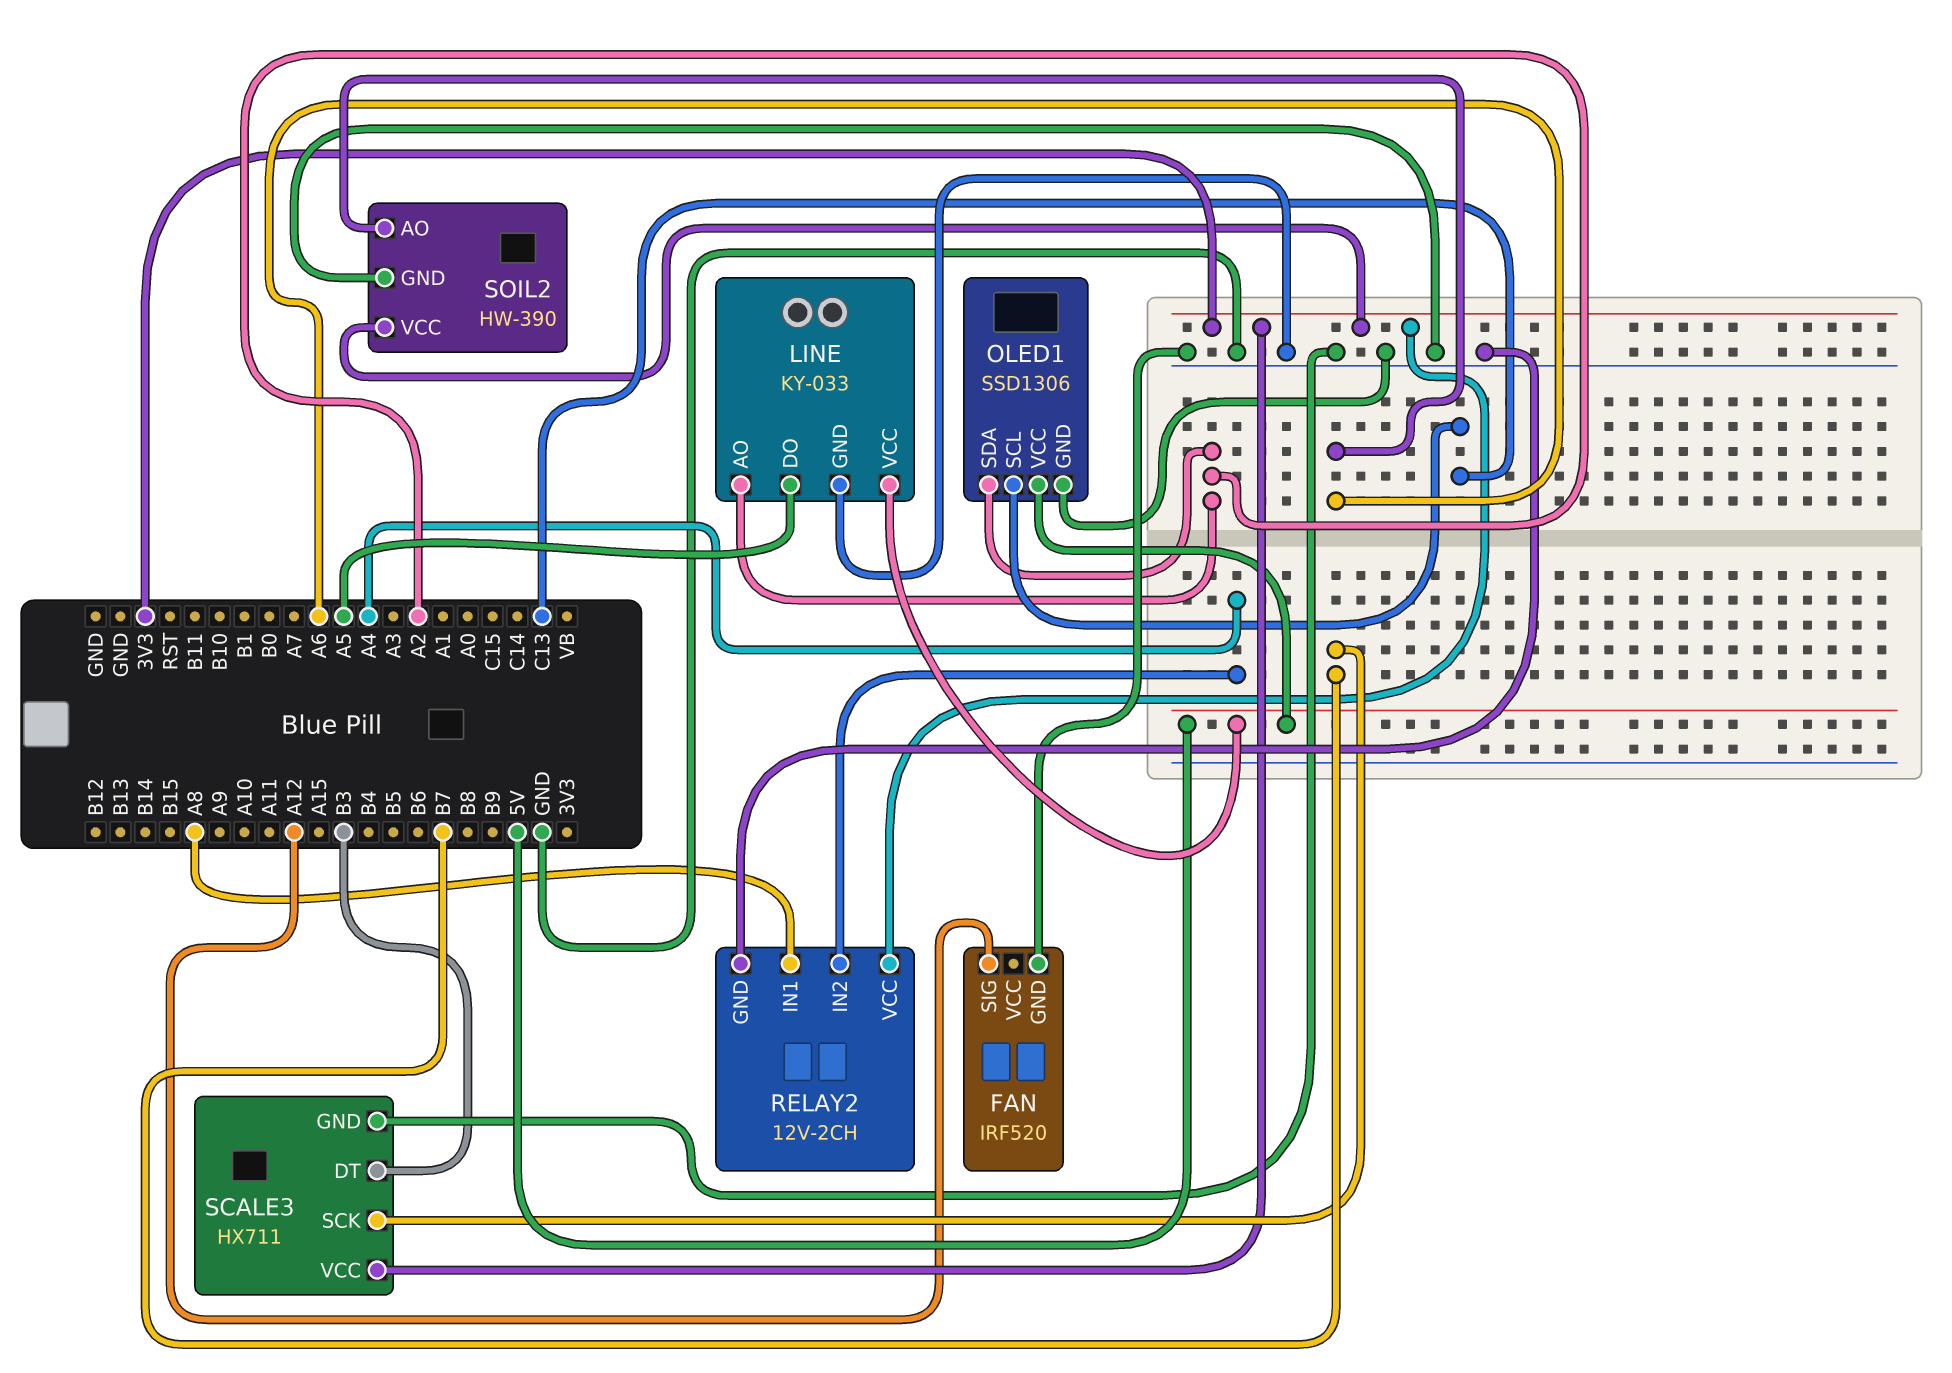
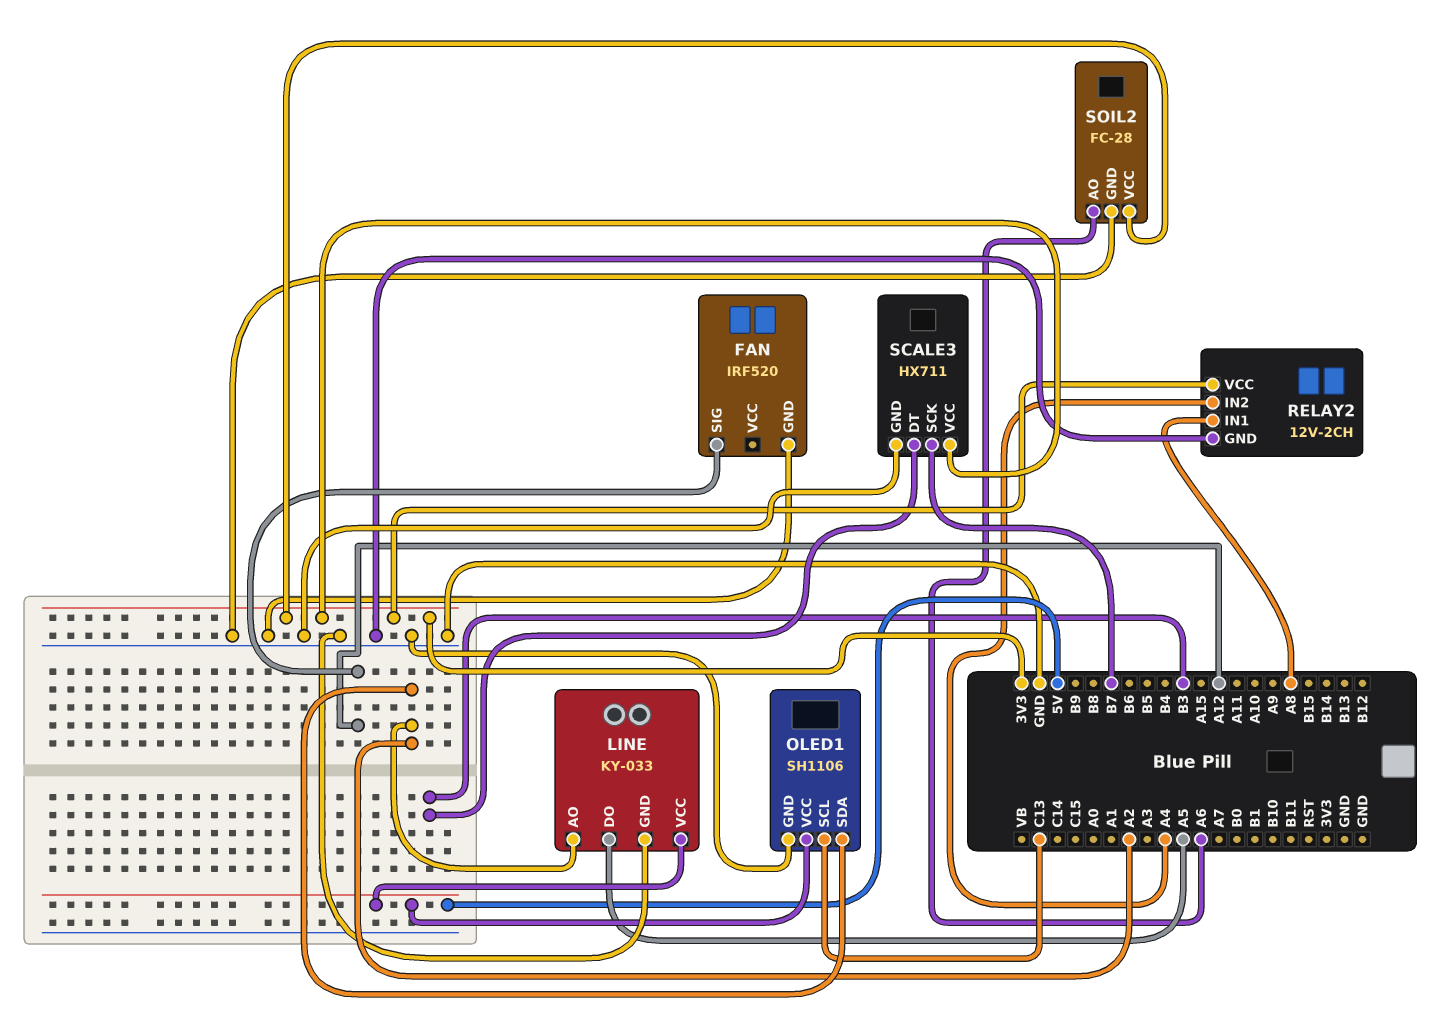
OLED1: SSD1306 -> SH1106
SOIL2: HW-390 -> FC-28

